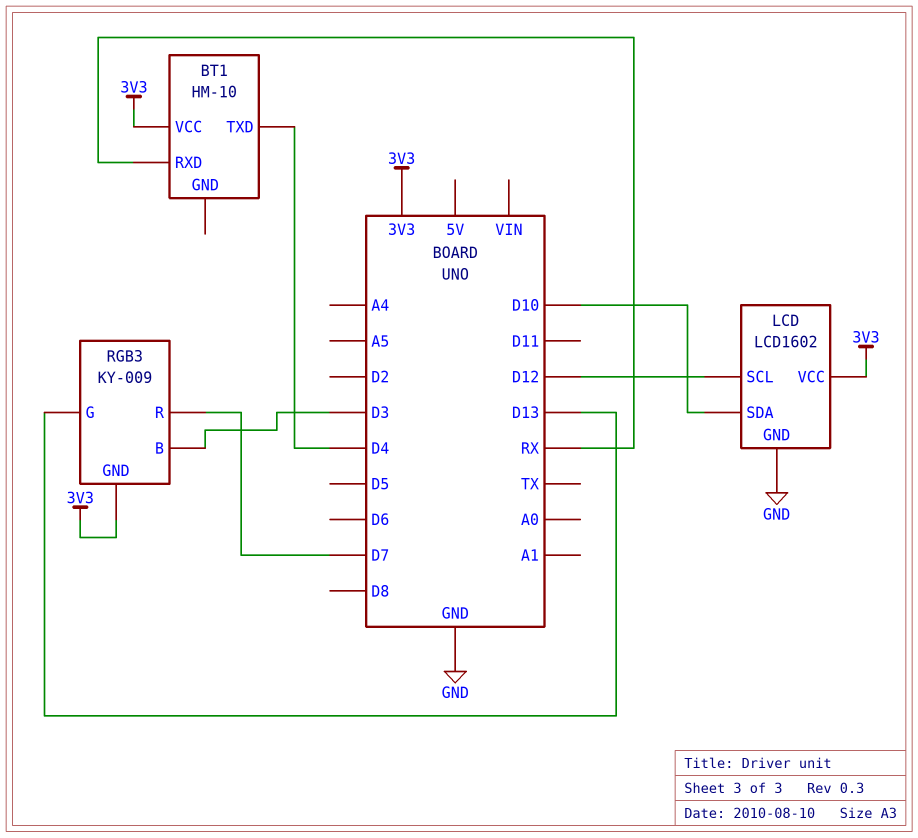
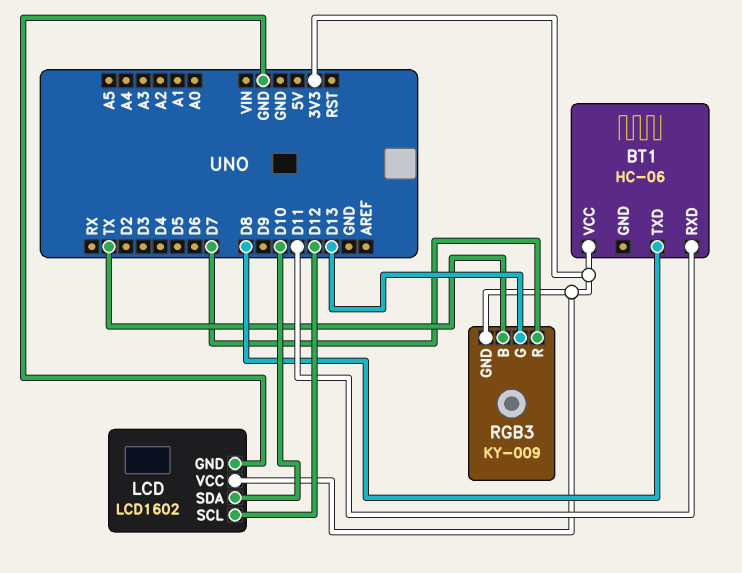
BT1: HM-10 -> HC-06
BT1 pin RXD: RX -> D11
BT1 pin TXD: D4 -> D8
RGB3 pin B: D3 -> TX

